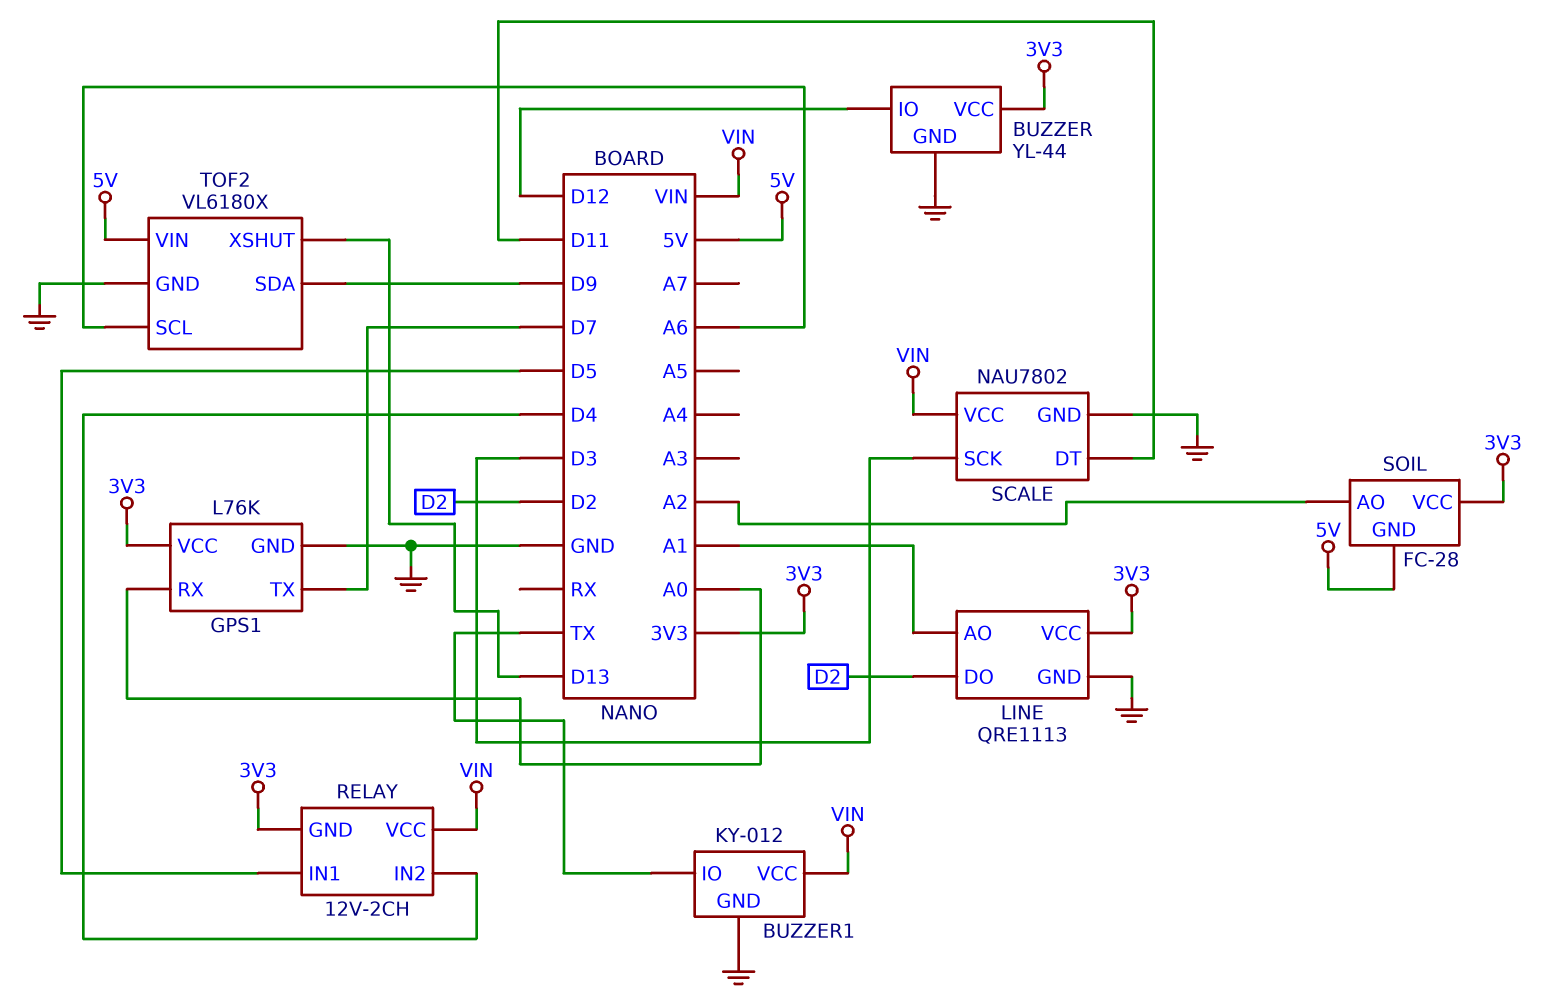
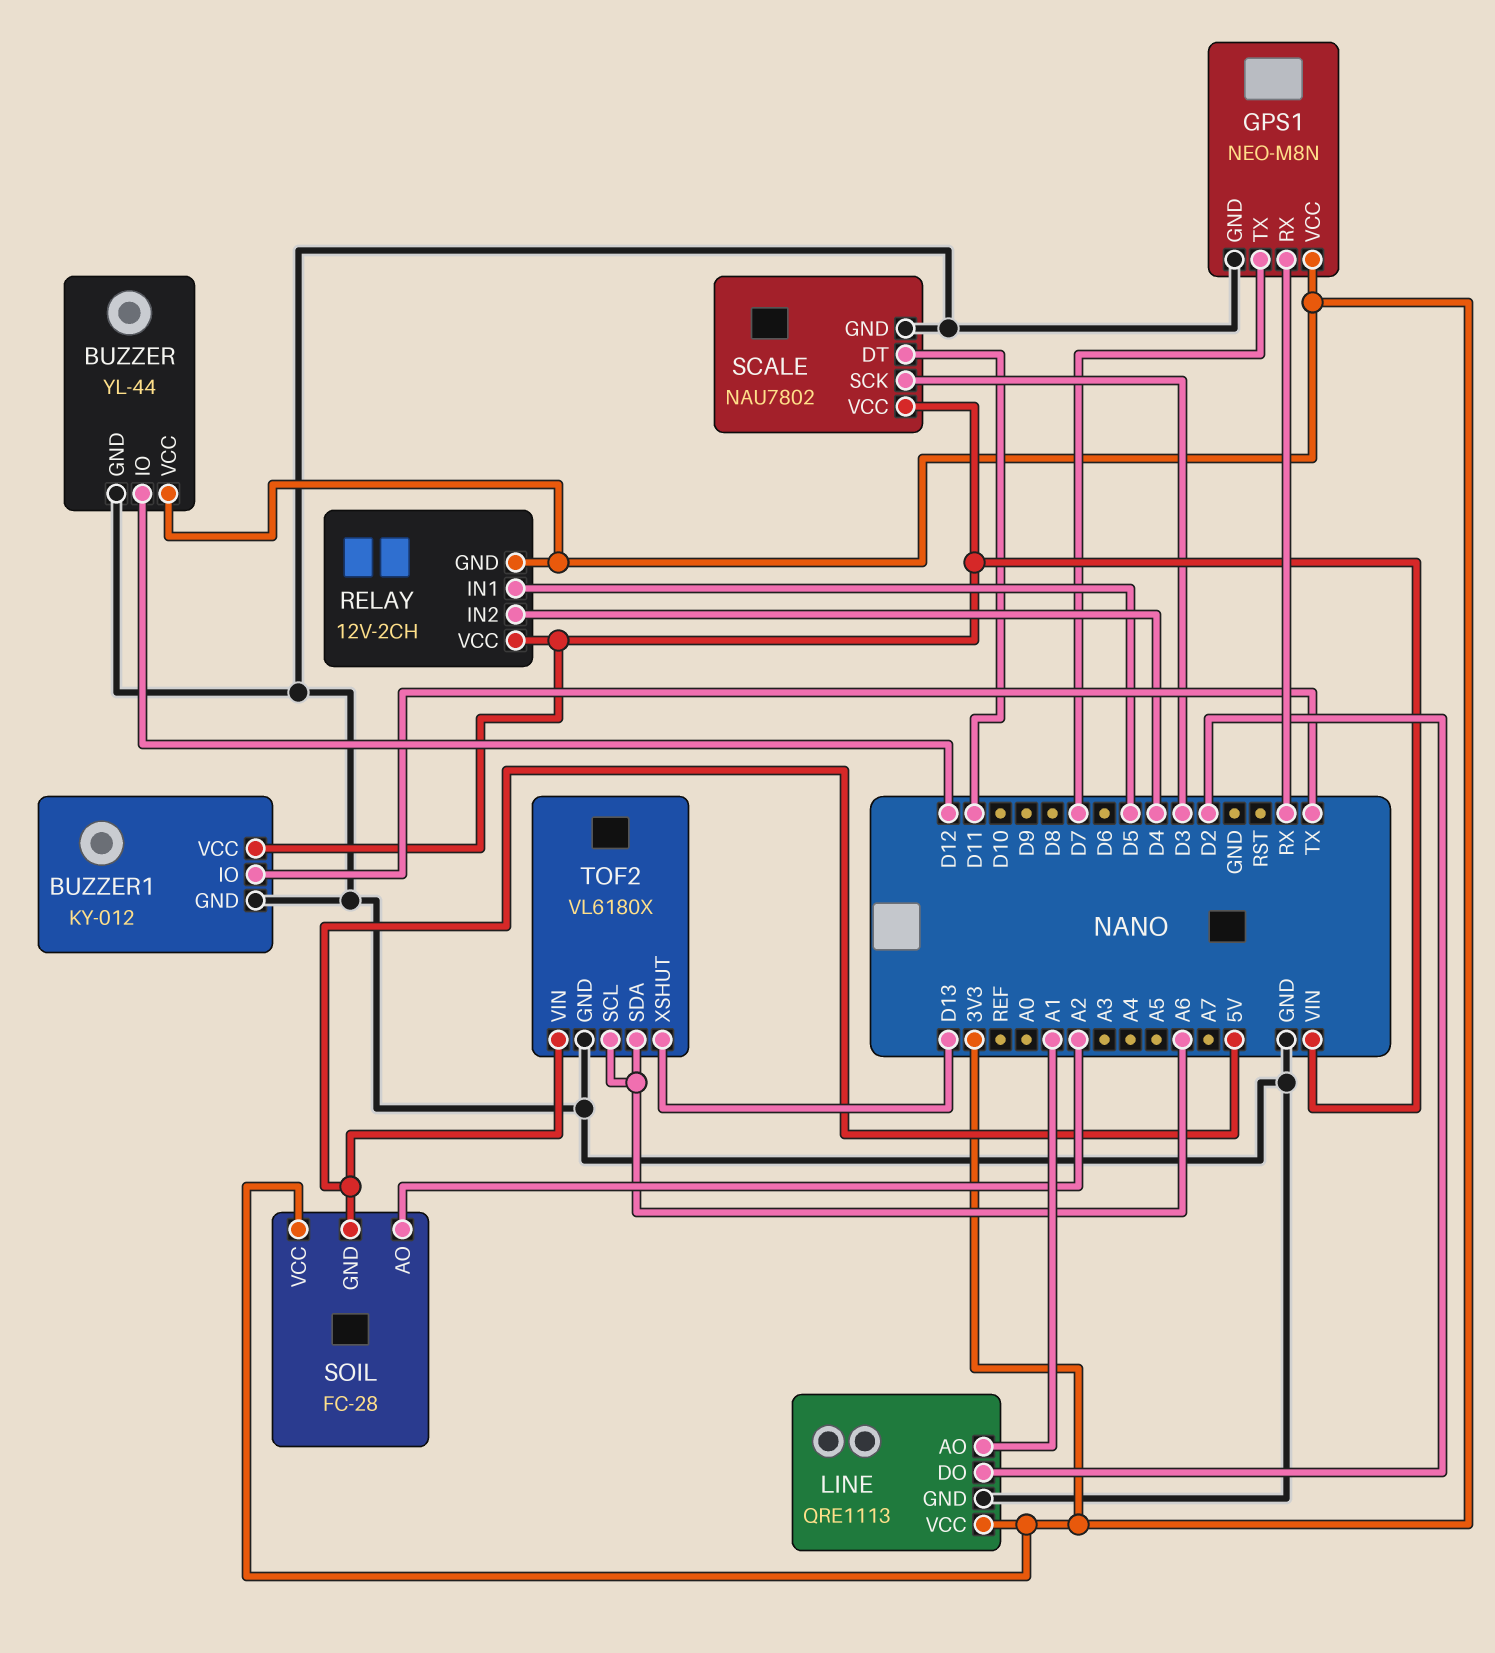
GPS1: L76K -> NEO-M8N
GPS1 pin RX: A0 -> RX
TOF2 pin SDA: D9 -> A6

